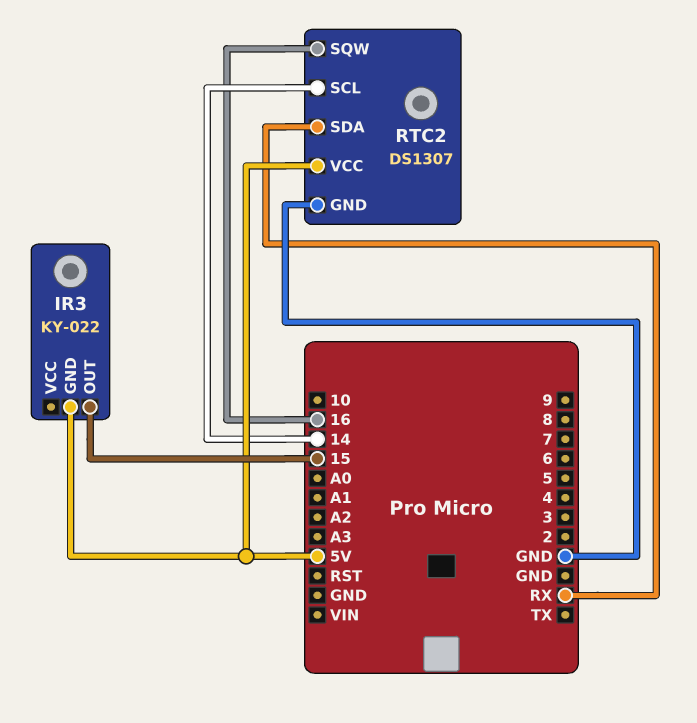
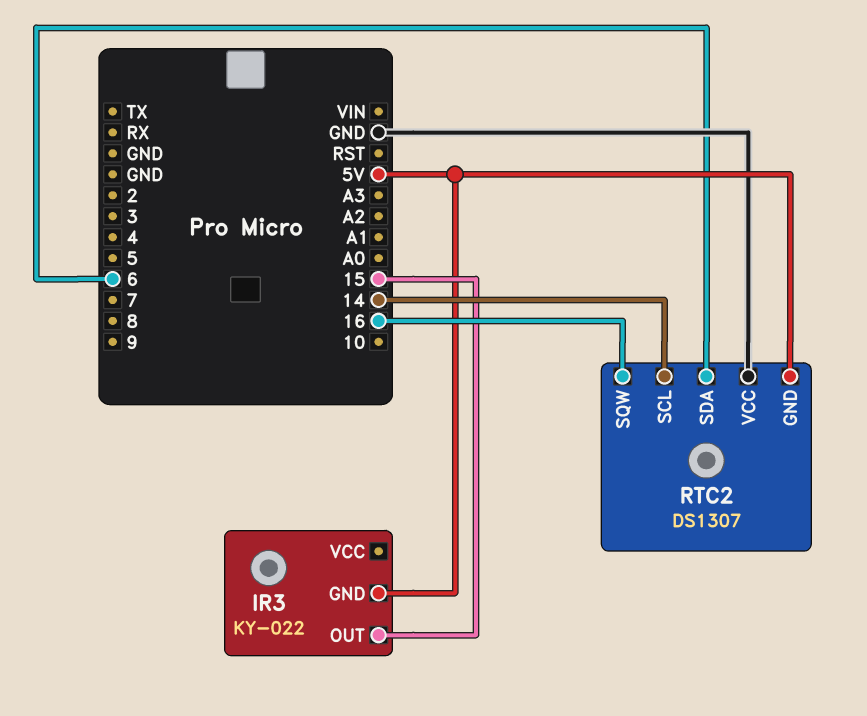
RTC2 pin GND: GND -> 5V
RTC2 pin SDA: RX -> 6
RTC2 pin VCC: 5V -> GND

